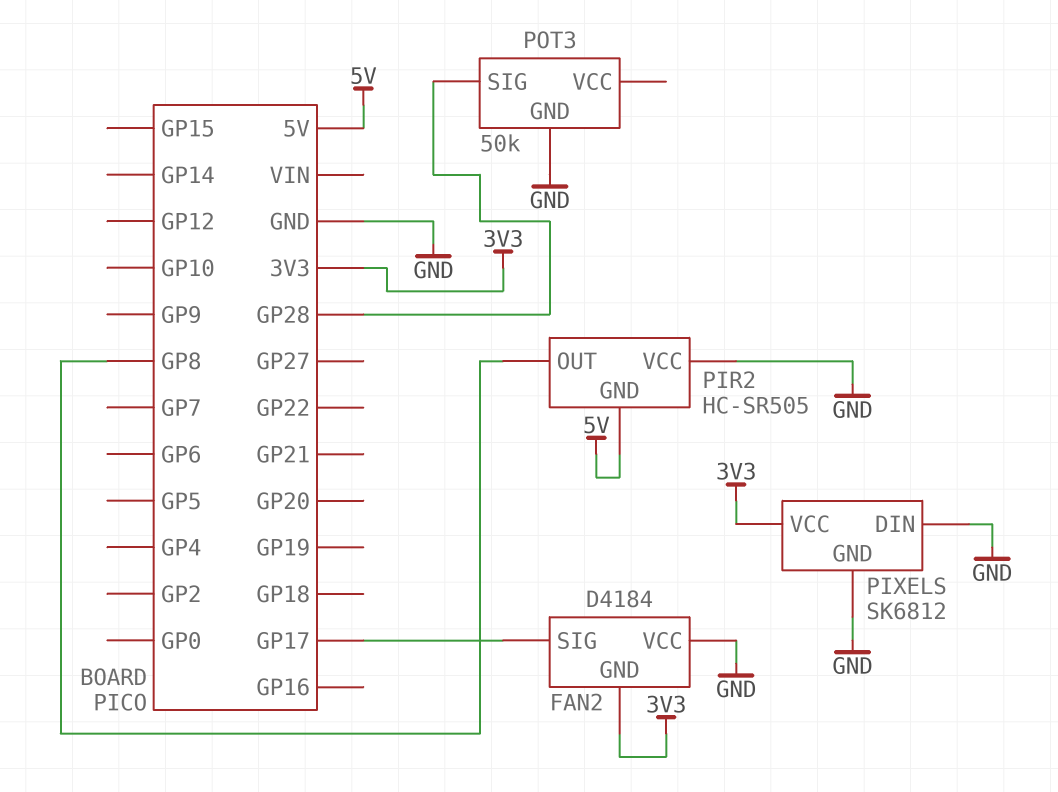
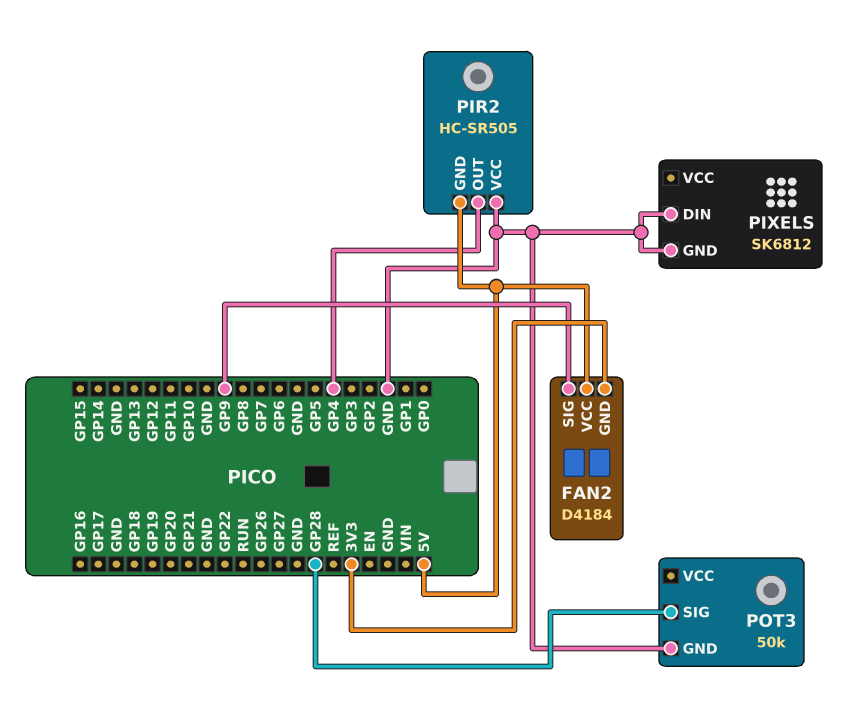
FAN2 pin SIG: GP17 -> GP9
FAN2 pin VCC: GND -> 5V
PIR2 pin OUT: GP8 -> GP4
PIXELS pin VCC: 3V3 -> none

